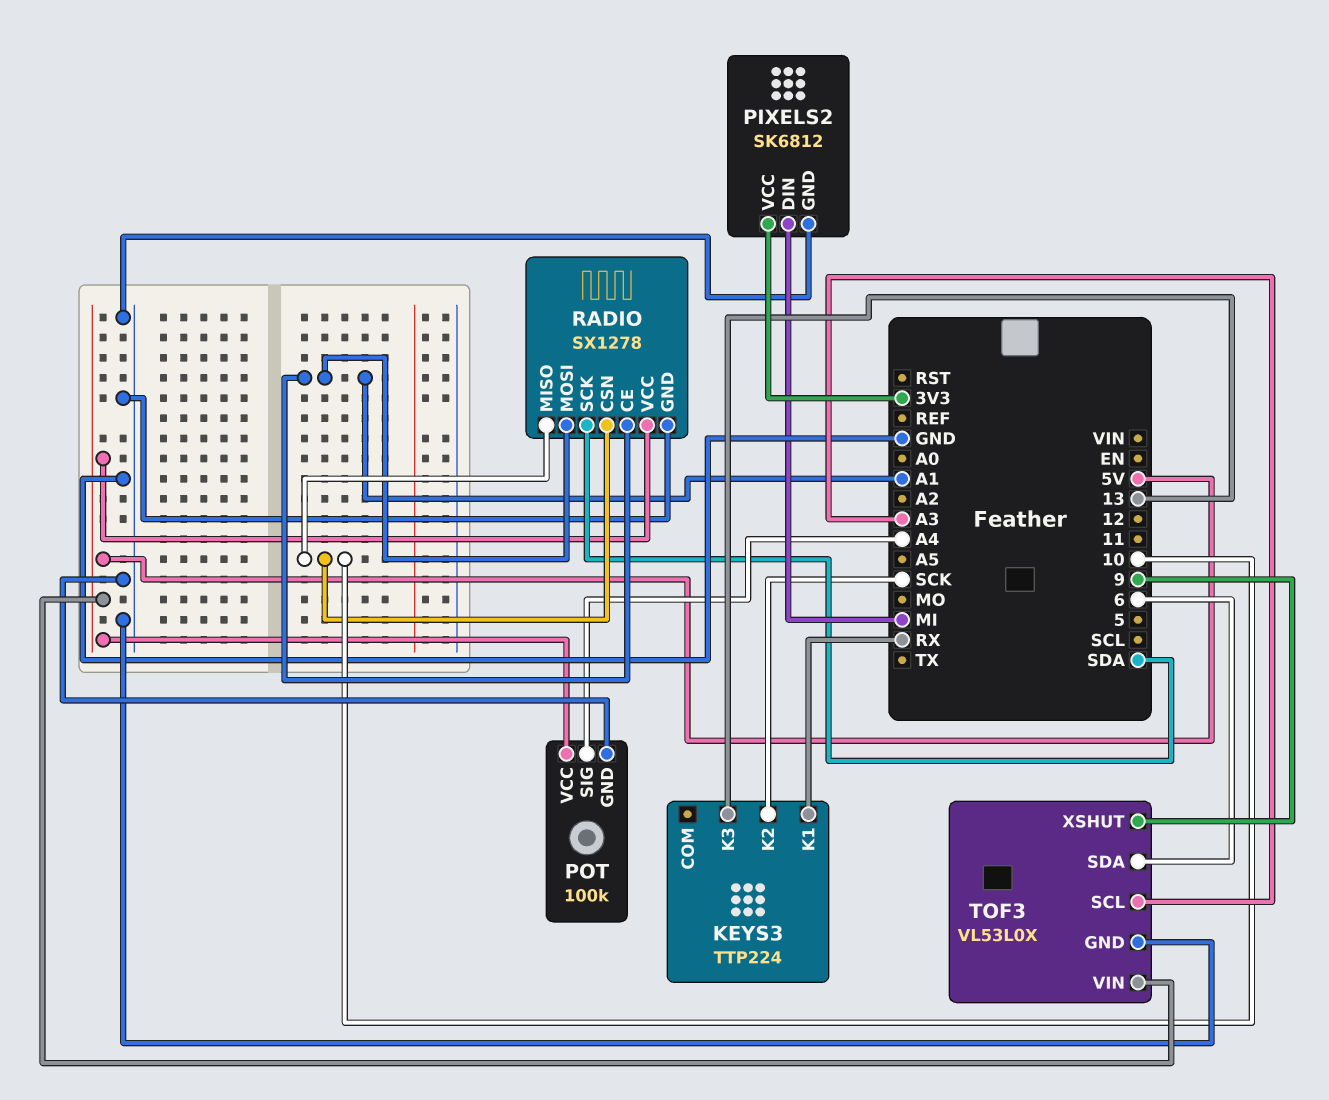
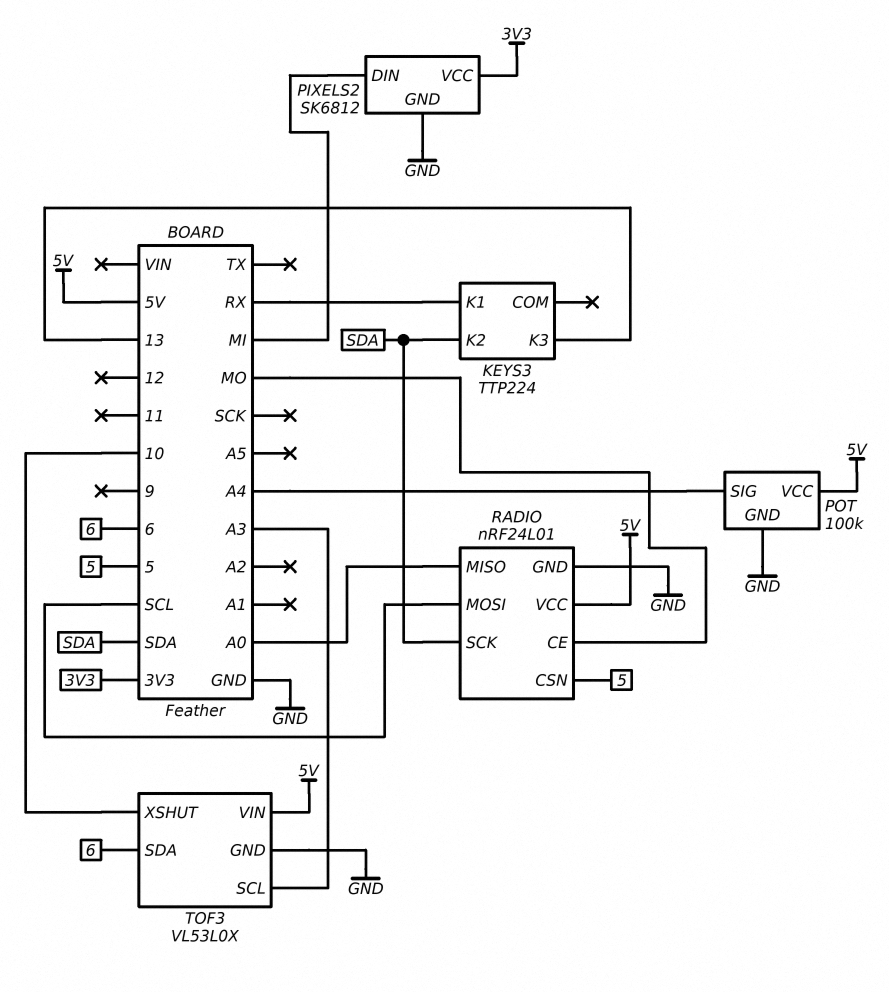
KEYS3 pin K2: SCK -> SDA
RADIO: SX1278 -> nRF24L01
RADIO pin CE: A1 -> MO
RADIO pin CSN: 10 -> 5
RADIO pin MISO: 10 -> A0
RADIO pin MOSI: A1 -> SCL
TOF3 pin XSHUT: 9 -> 10

